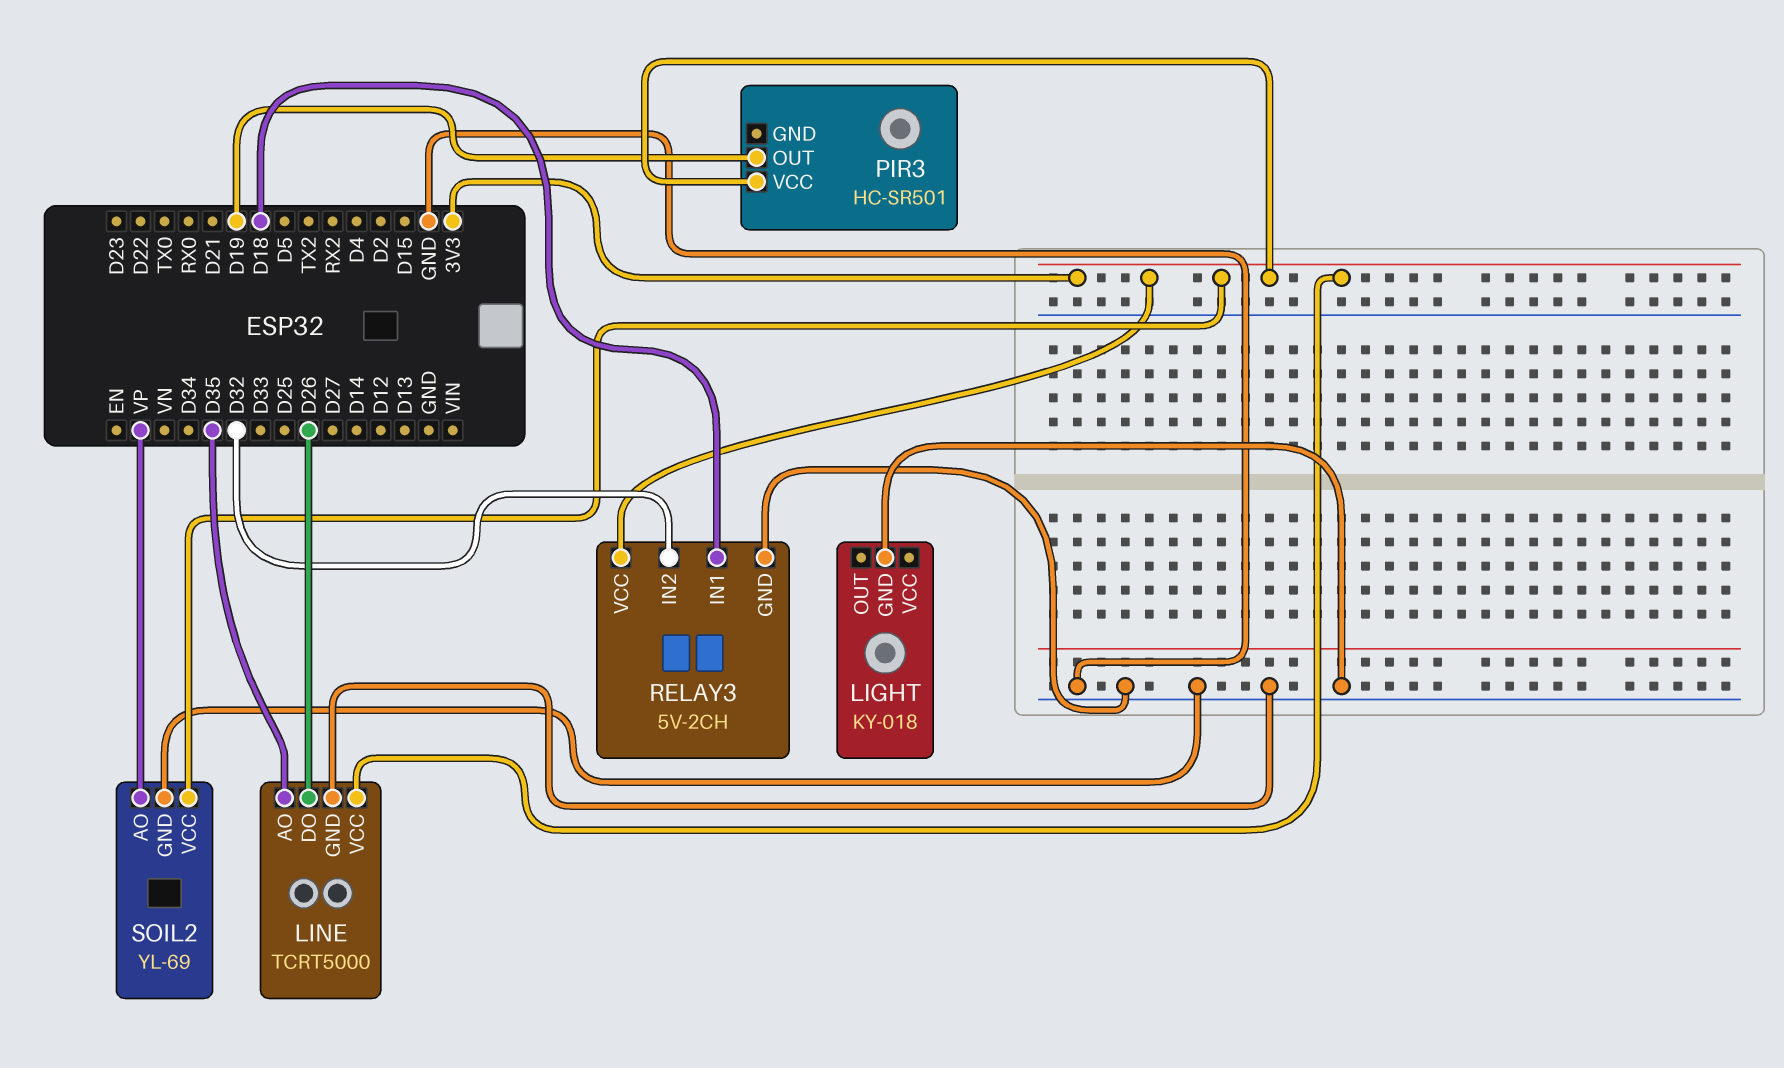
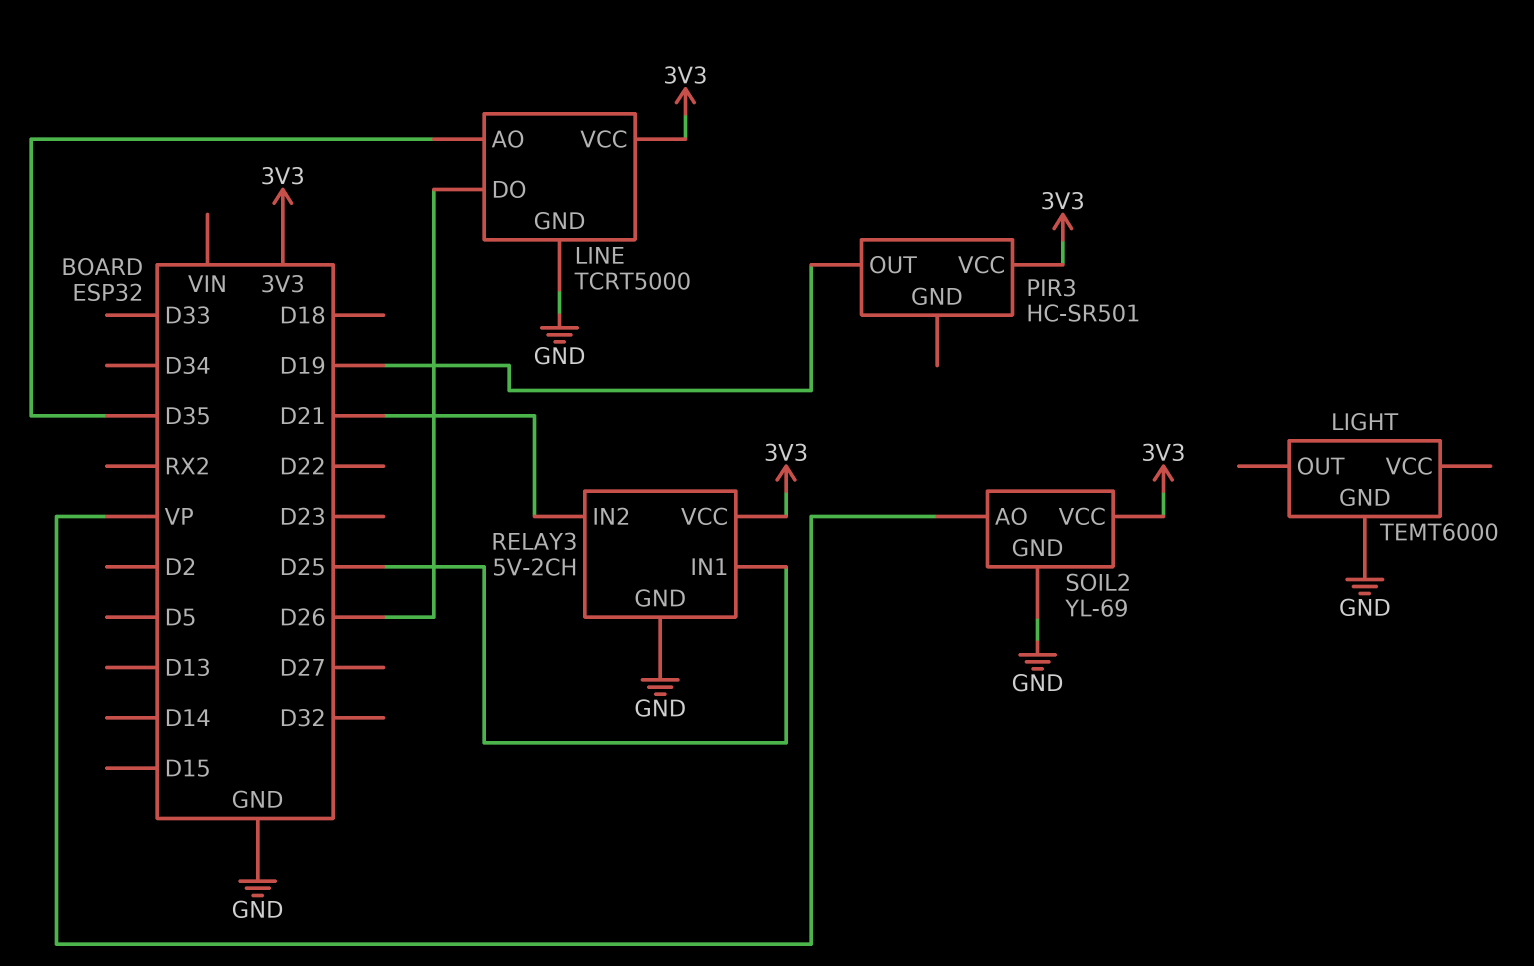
LIGHT: KY-018 -> TEMT6000
RELAY3 pin IN1: D18 -> D25
RELAY3 pin IN2: D32 -> D21

